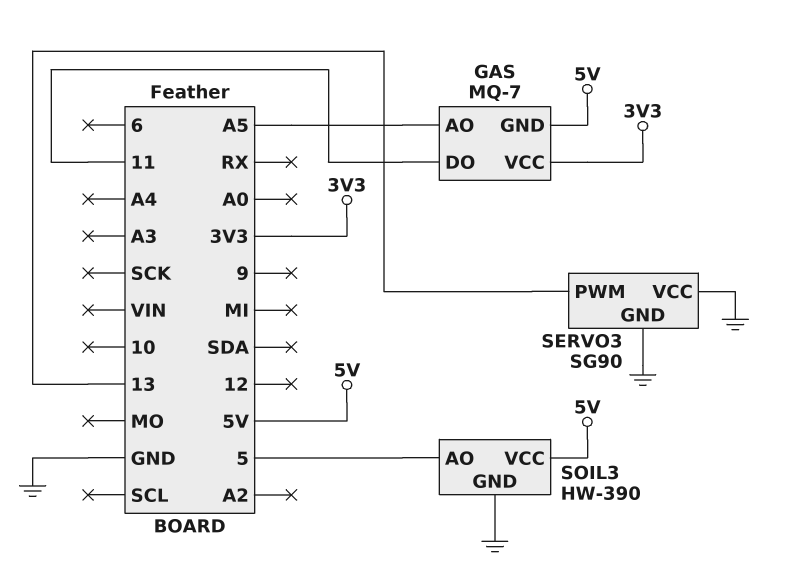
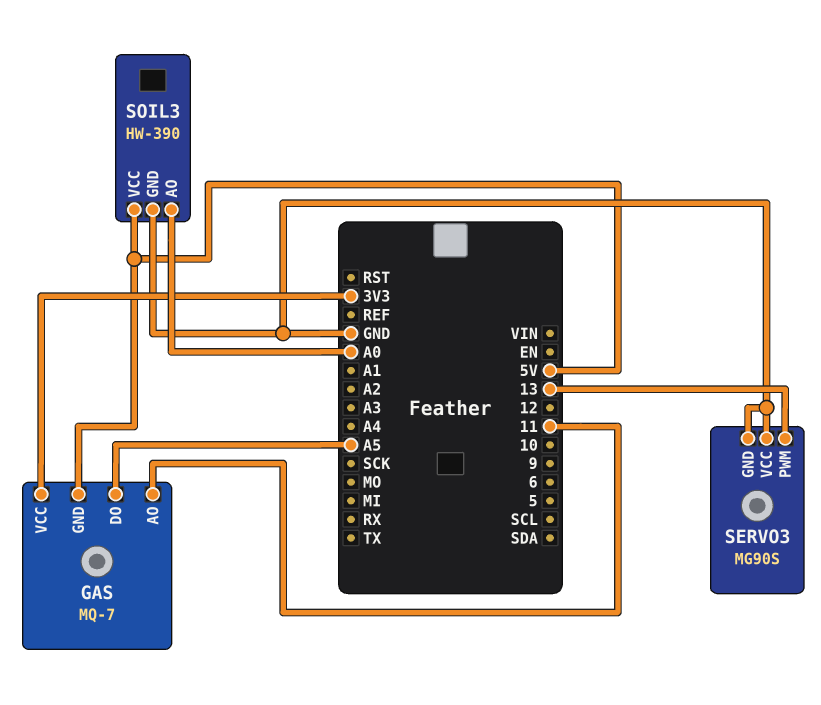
GAS pin AO: A5 -> 11
GAS pin DO: 11 -> A5
SERVO3: SG90 -> MG90S
SOIL3 pin AO: 5 -> A0

